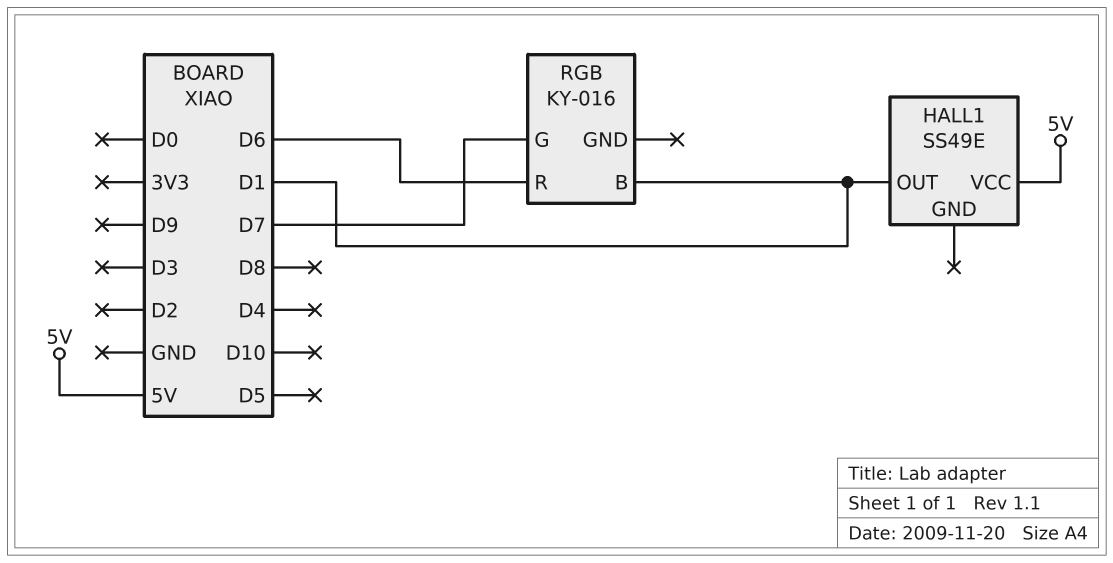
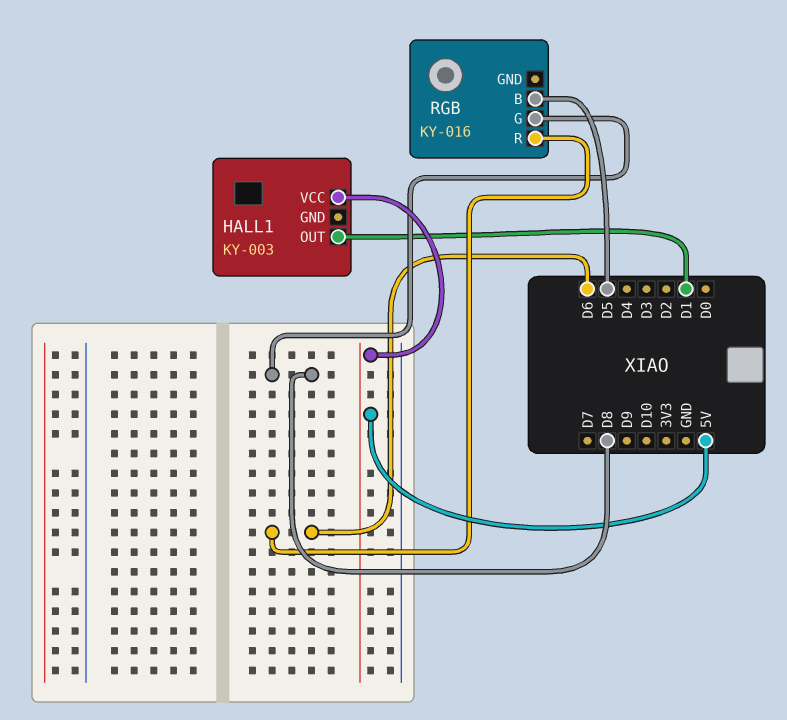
HALL1: SS49E -> KY-003
RGB pin B: D1 -> D5
RGB pin G: D7 -> D8

